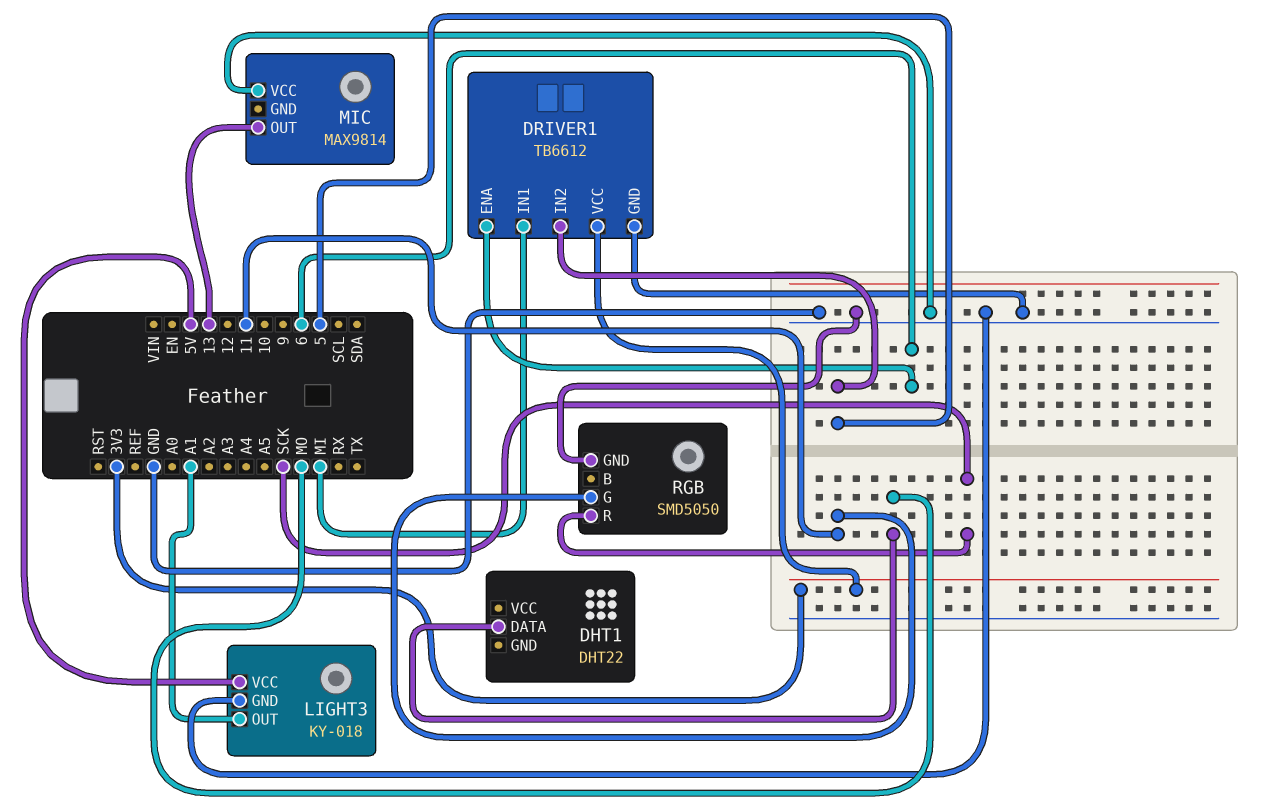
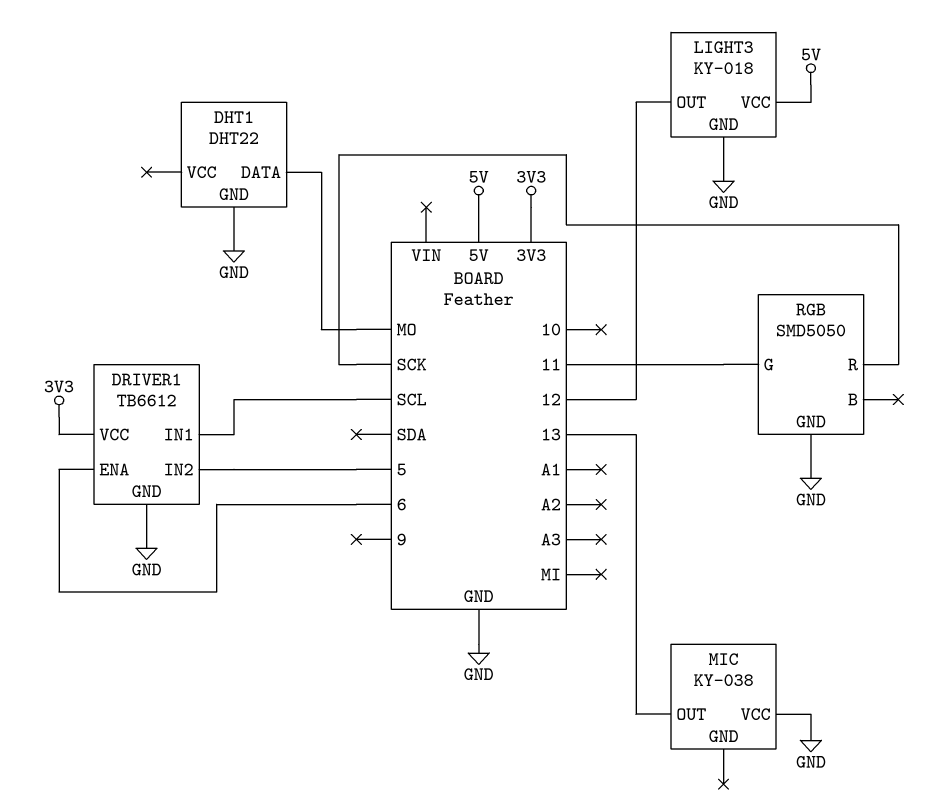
DHT1 pin GND: none -> GND
DRIVER1 pin IN1: MI -> SCL
LIGHT3 pin OUT: A1 -> 12
MIC: MAX9814 -> KY-038

